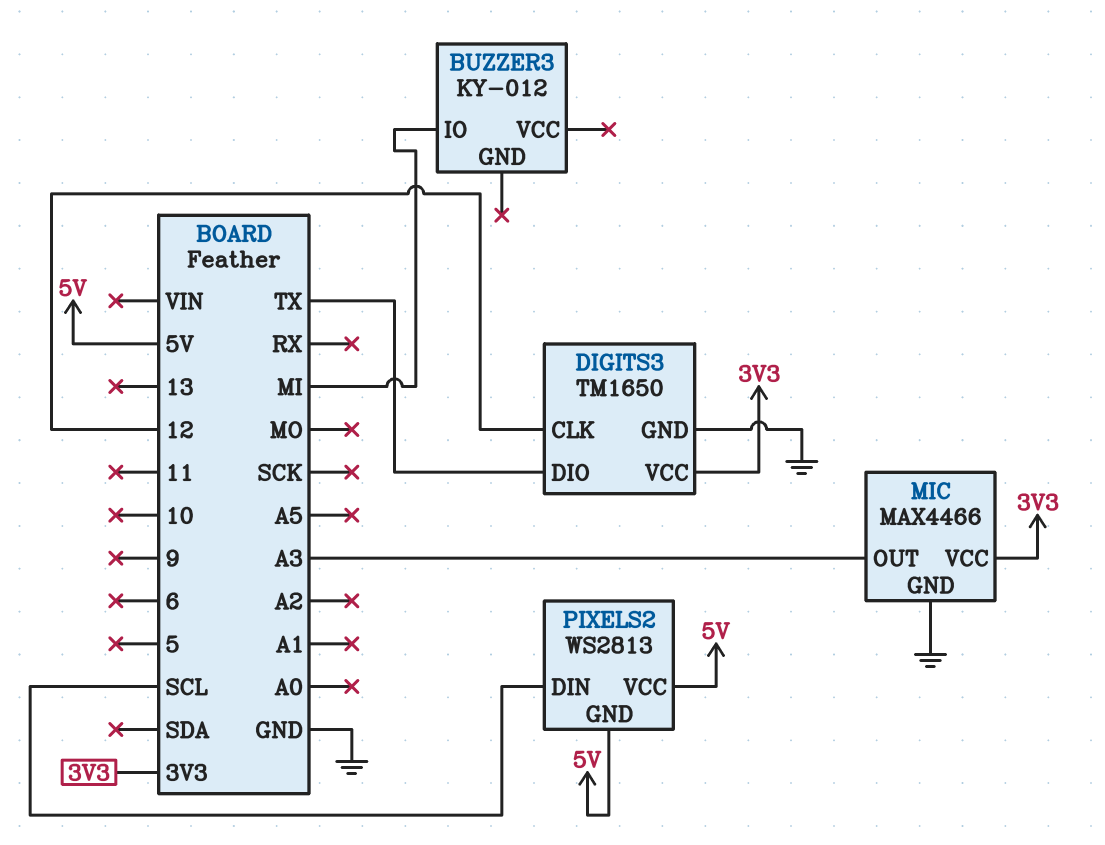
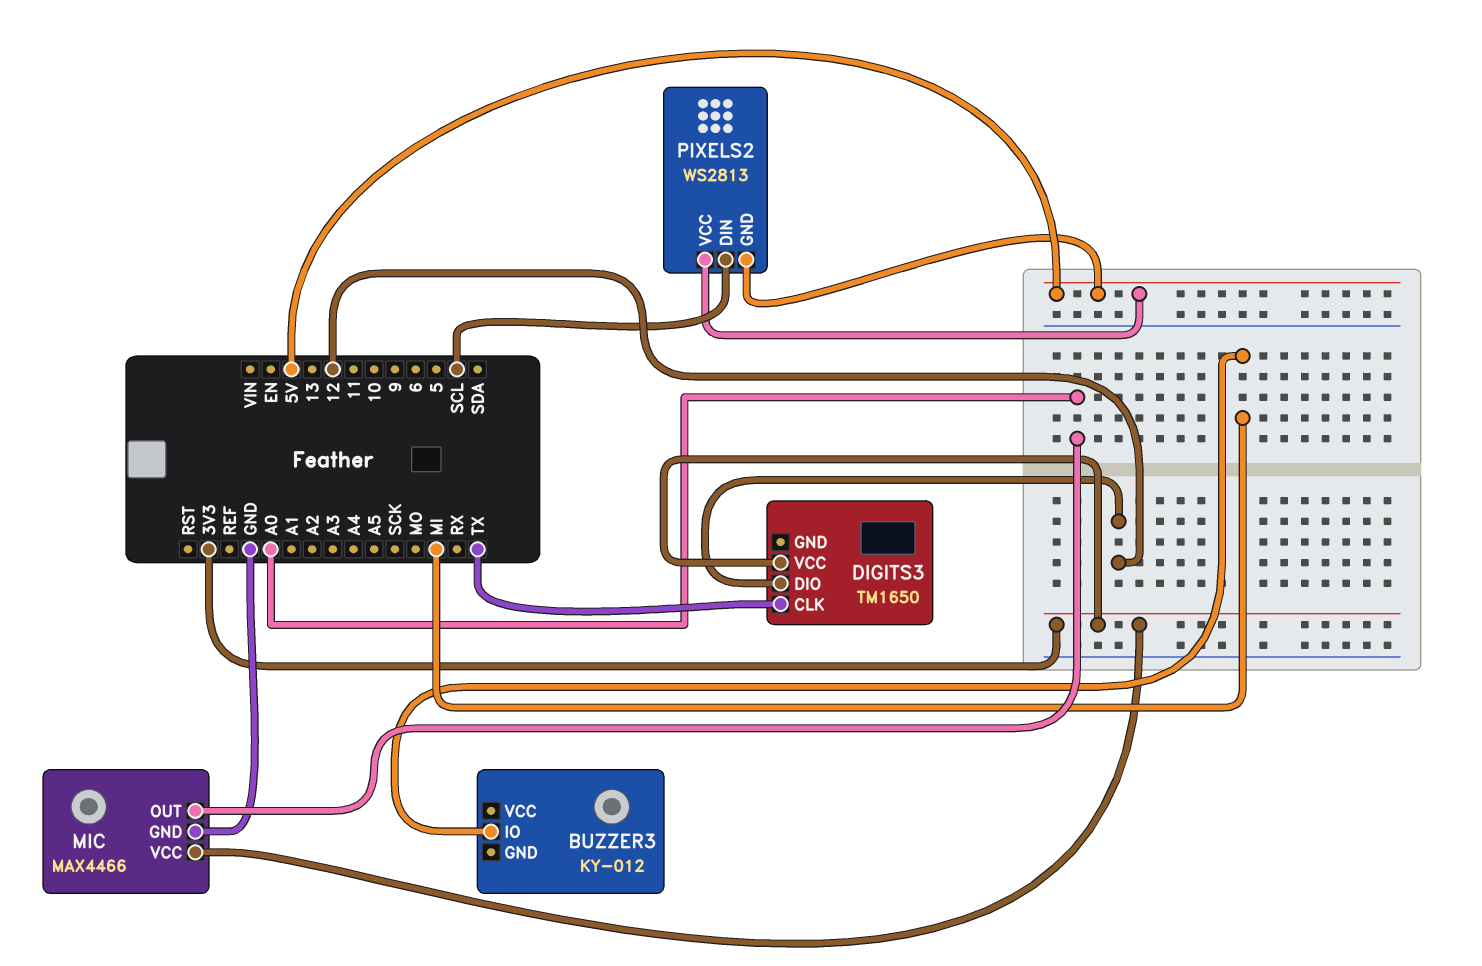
DIGITS3 pin CLK: 12 -> TX
DIGITS3 pin DIO: TX -> 12
DIGITS3 pin GND: GND -> none
MIC pin OUT: A3 -> A0

